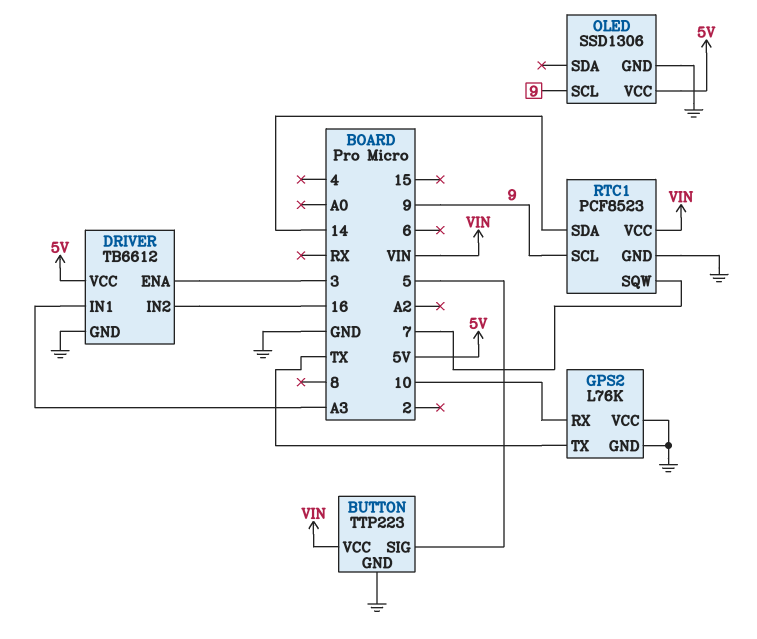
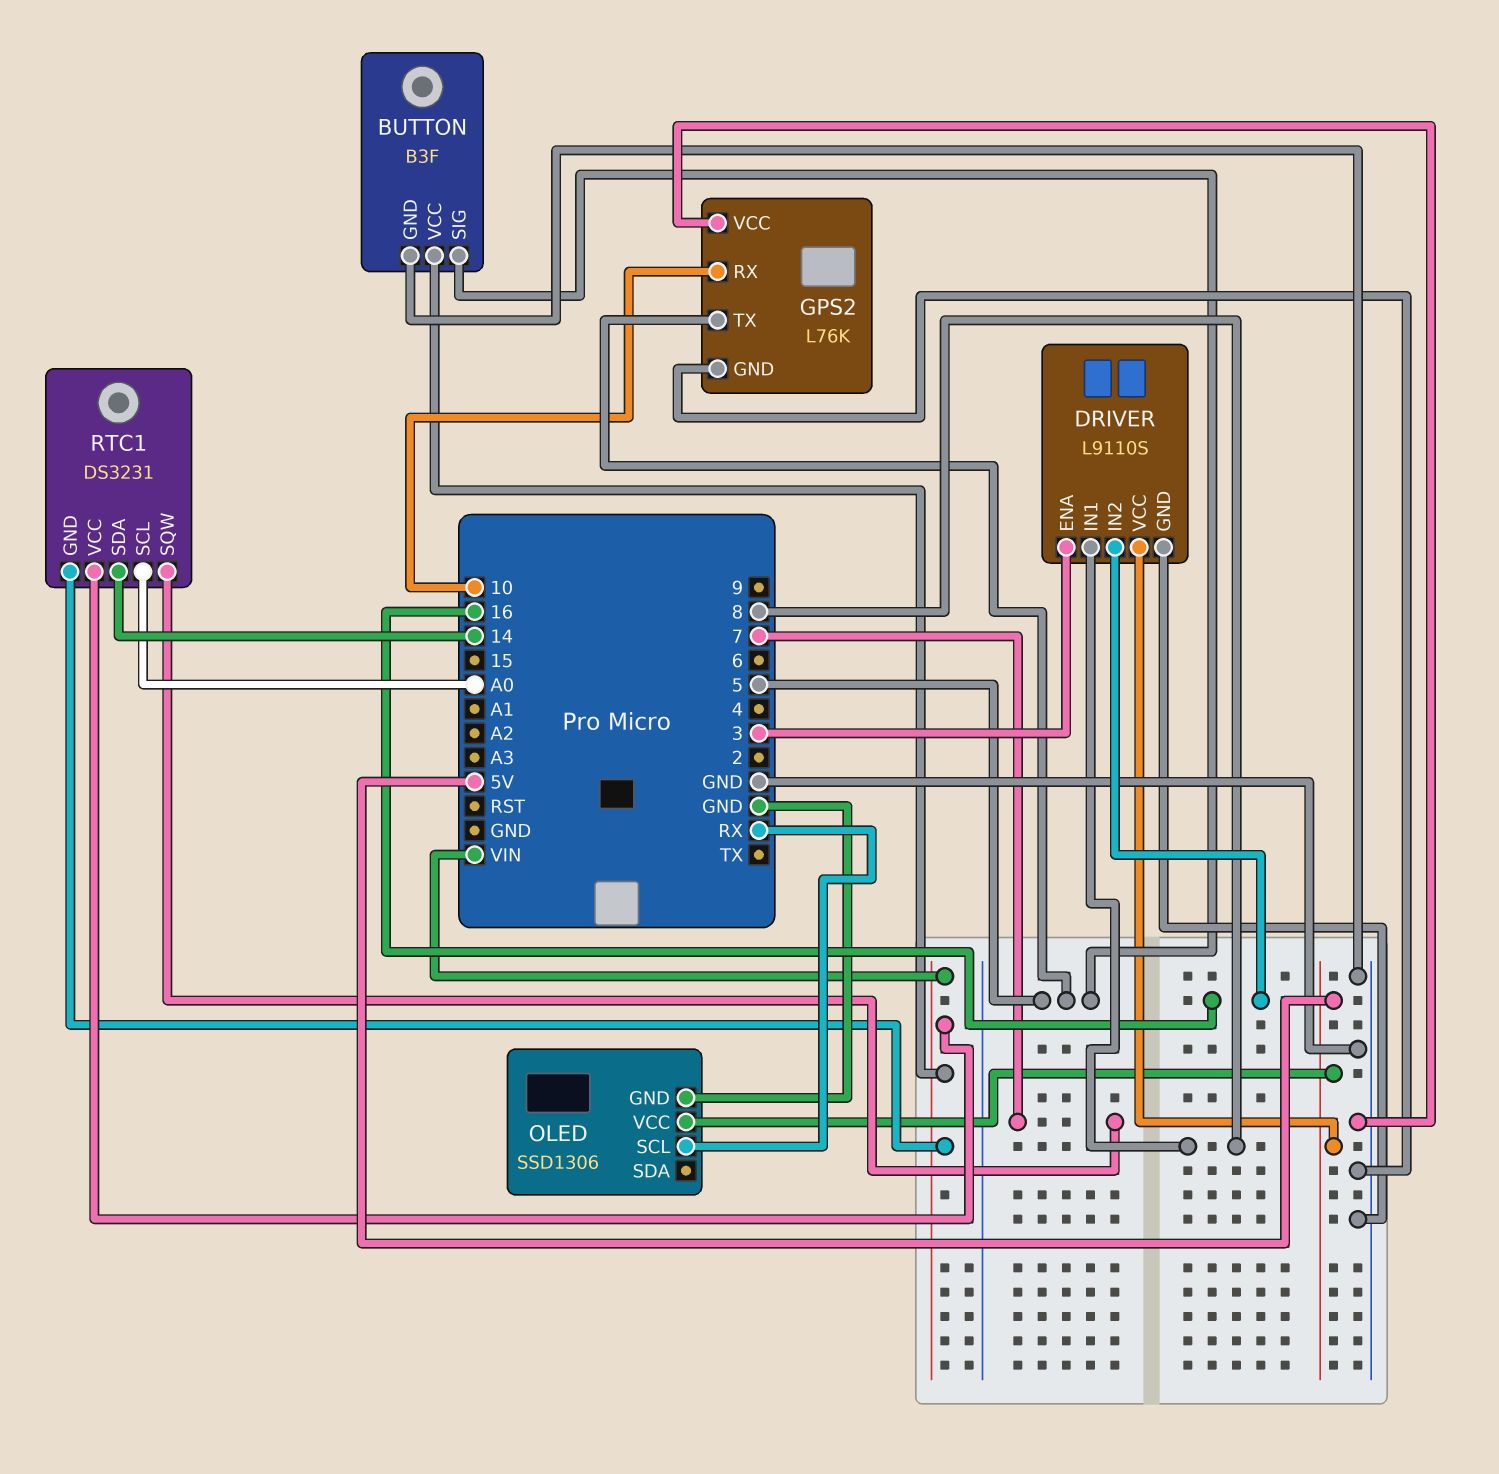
BUTTON: TTP223 -> B3F
DRIVER: TB6612 -> L9110S
DRIVER pin IN1: A3 -> 8
GPS2 pin TX: TX -> 5
OLED pin SCL: 9 -> RX
RTC1: PCF8523 -> DS3231
RTC1 pin GND: GND -> VIN
RTC1 pin SCL: 9 -> A0

